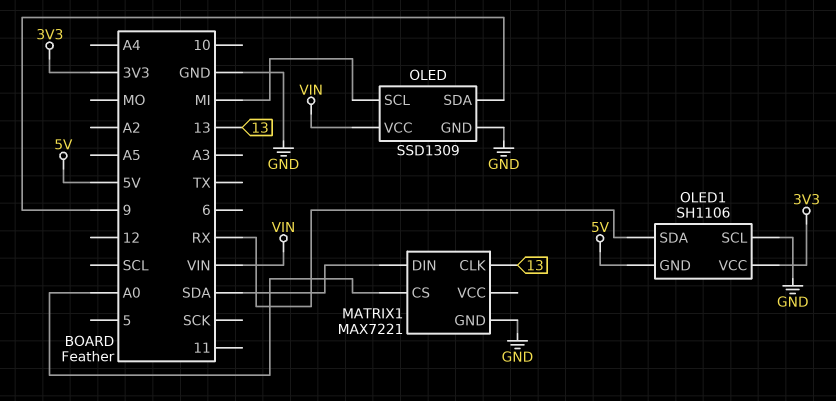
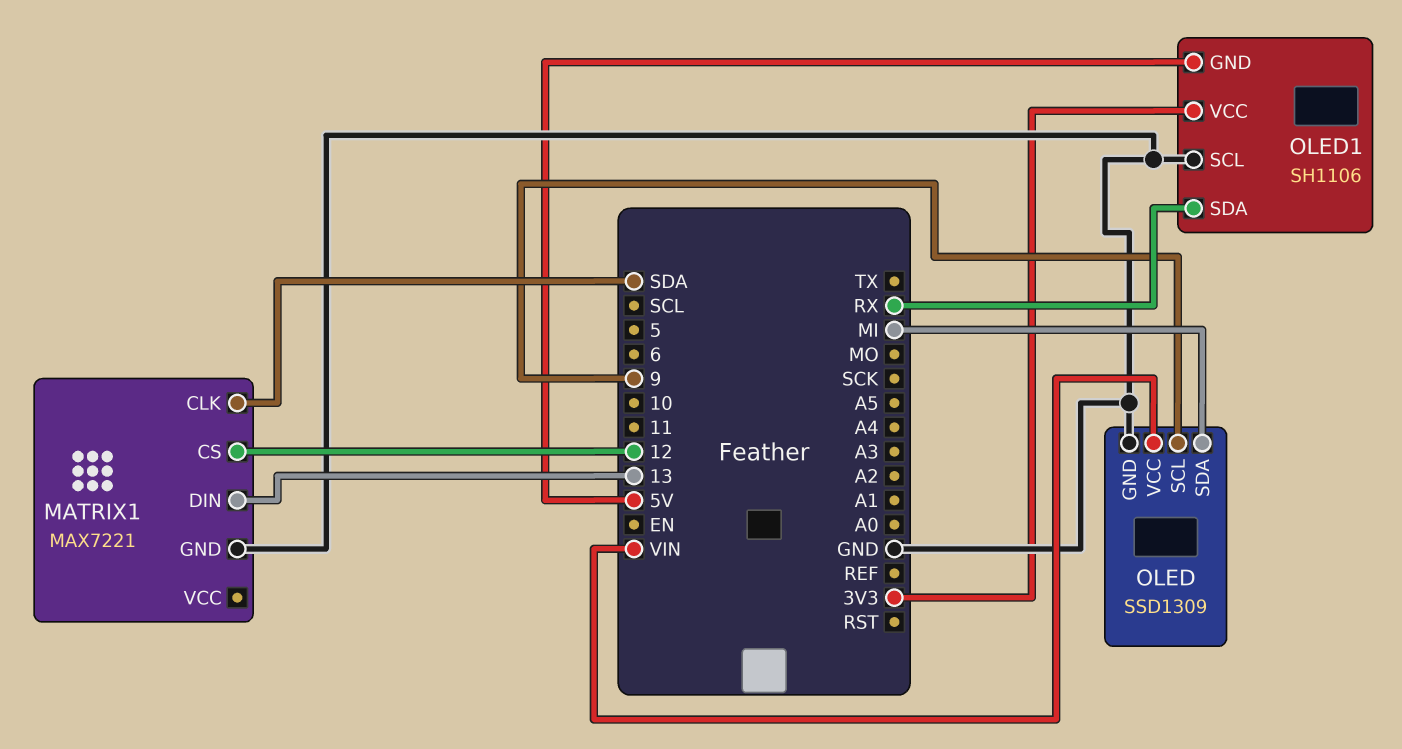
MATRIX1 pin CLK: 13 -> SDA
MATRIX1 pin CS: A0 -> 12
MATRIX1 pin DIN: SDA -> 13
OLED pin SCL: MI -> 9
OLED pin SDA: 9 -> MI

